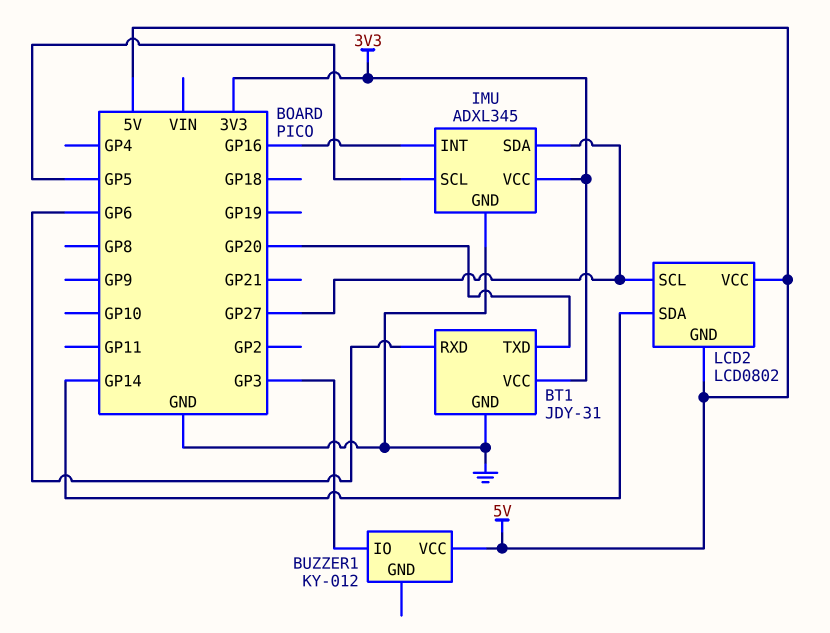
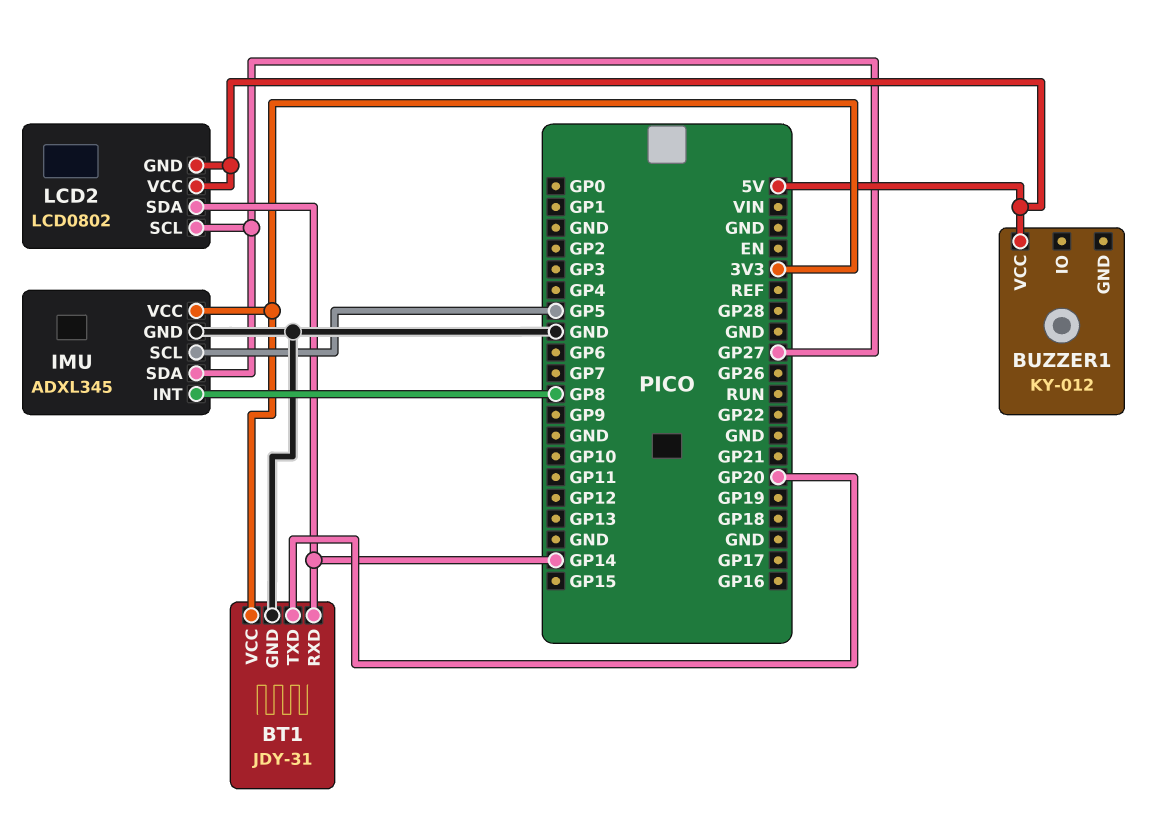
BT1 pin RXD: GP6 -> GP14
BUZZER1 pin IO: GP3 -> none
IMU pin INT: GP16 -> GP8

